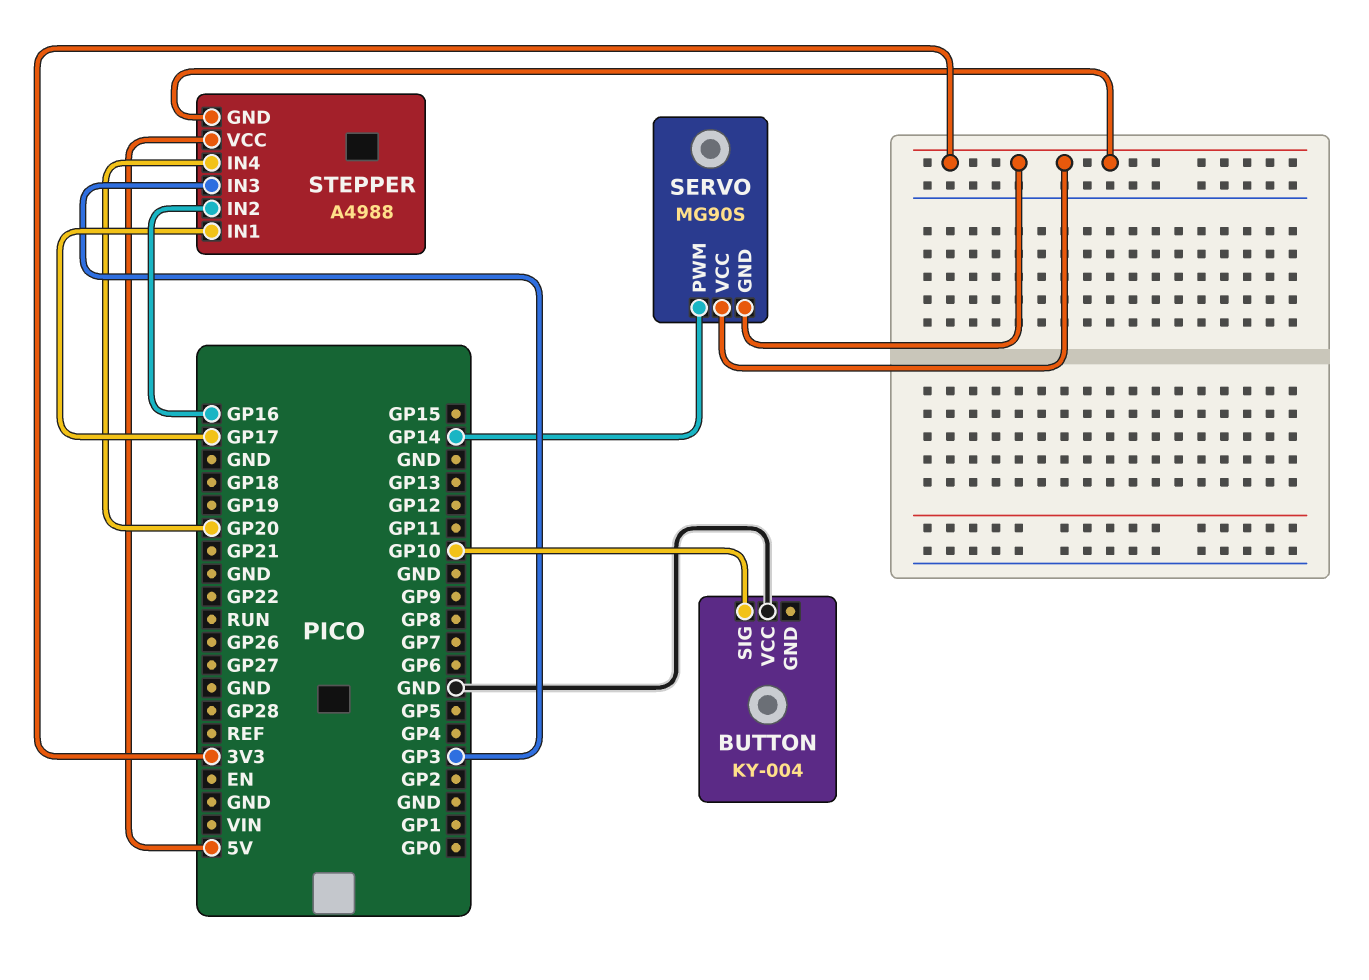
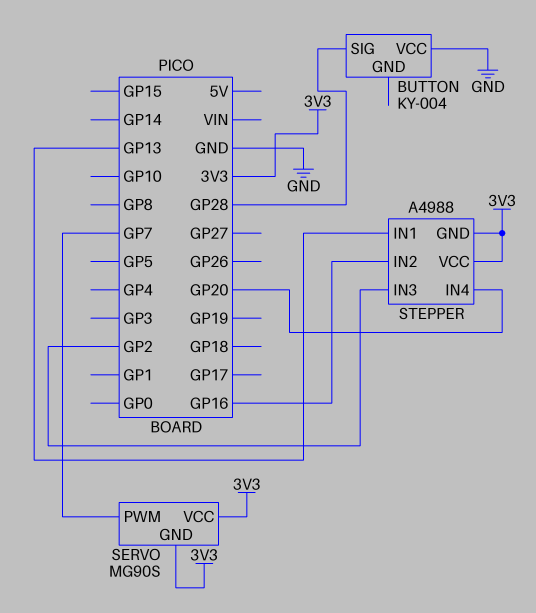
BUTTON pin SIG: GP10 -> GP28
SERVO pin PWM: GP14 -> GP7
STEPPER pin IN1: GP17 -> GP13
STEPPER pin IN3: GP3 -> GP2
STEPPER pin VCC: 5V -> 3V3

